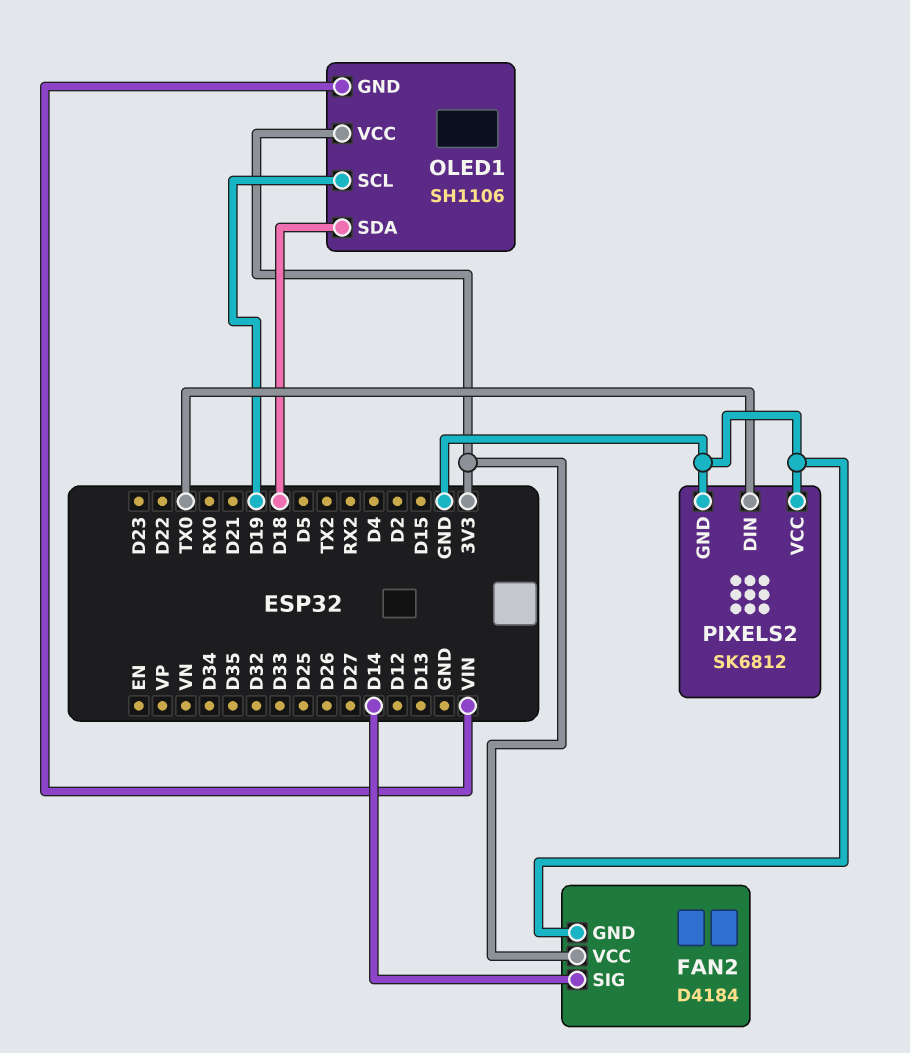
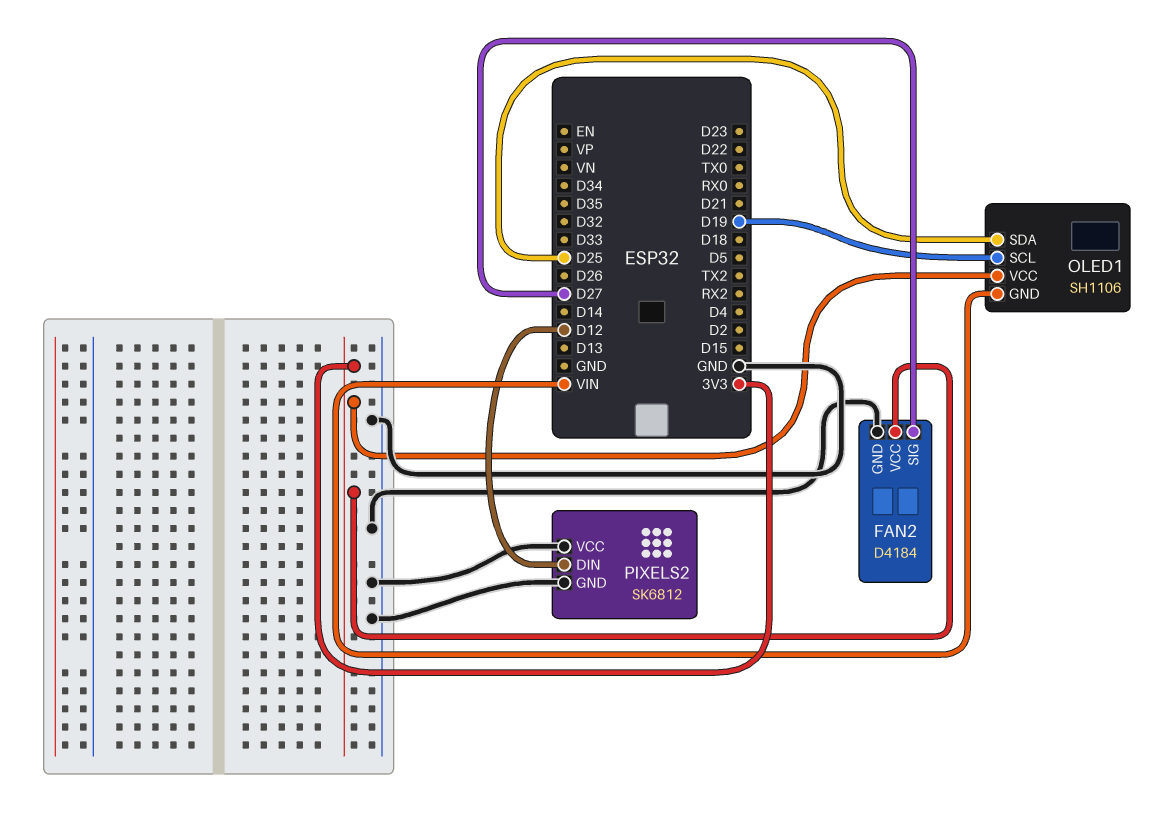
FAN2 pin SIG: D14 -> D27
OLED1 pin SDA: D18 -> D25
PIXELS2 pin DIN: TX0 -> D12

